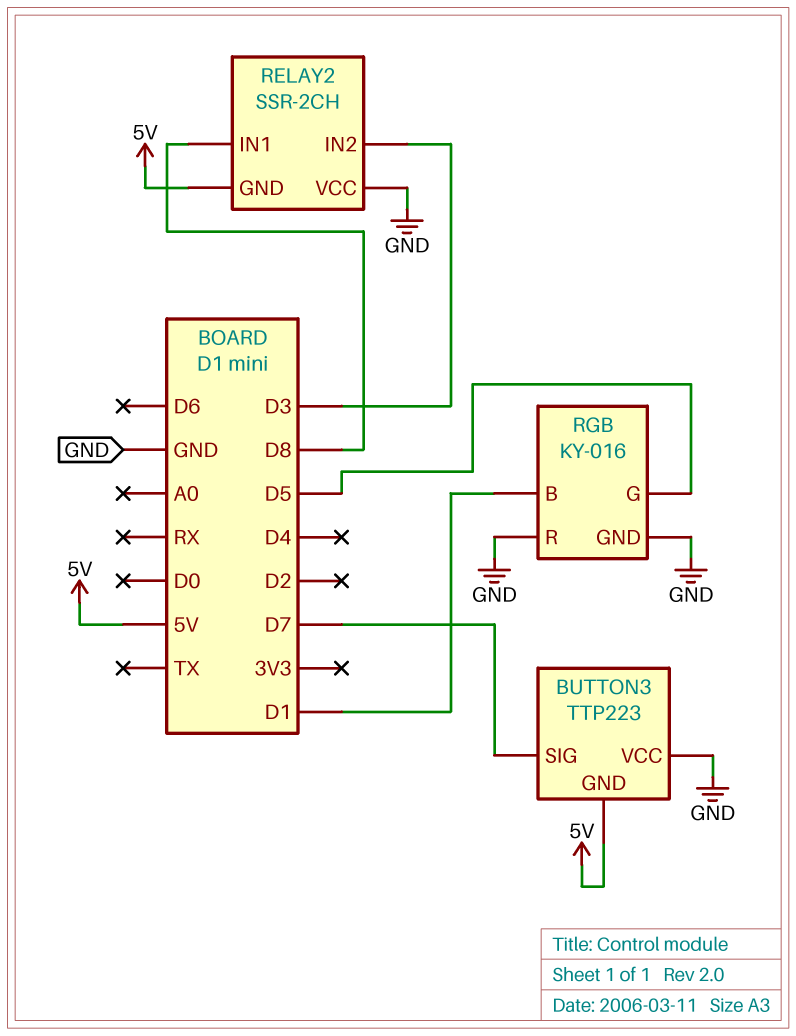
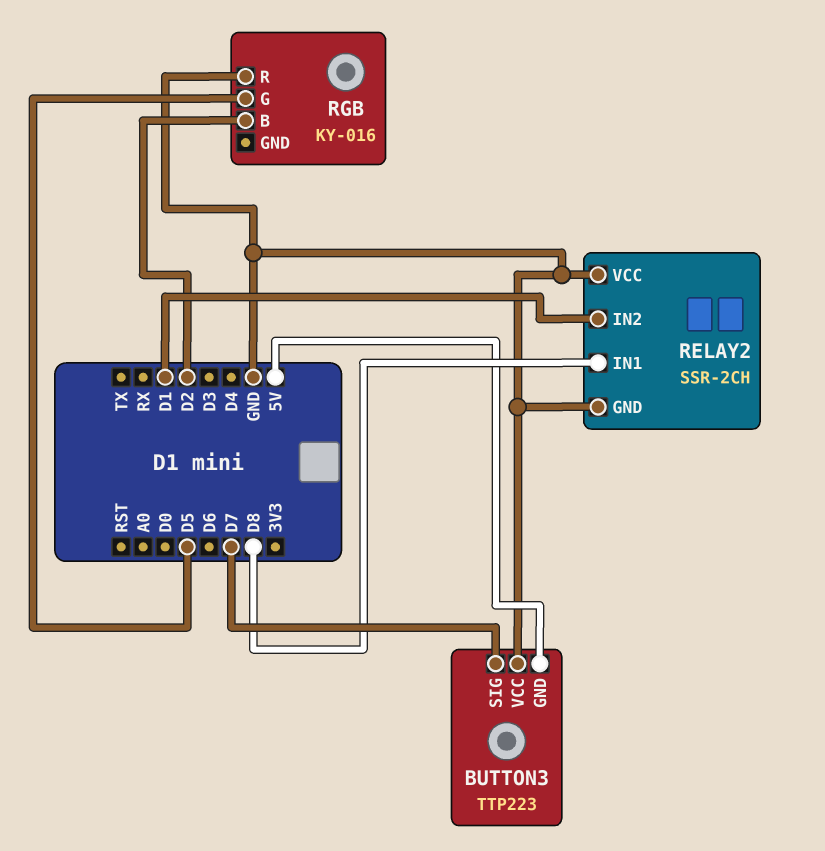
RELAY2 pin GND: 5V -> GND
RELAY2 pin IN2: D3 -> D1
RGB pin B: D1 -> D2
RGB pin GND: GND -> none

